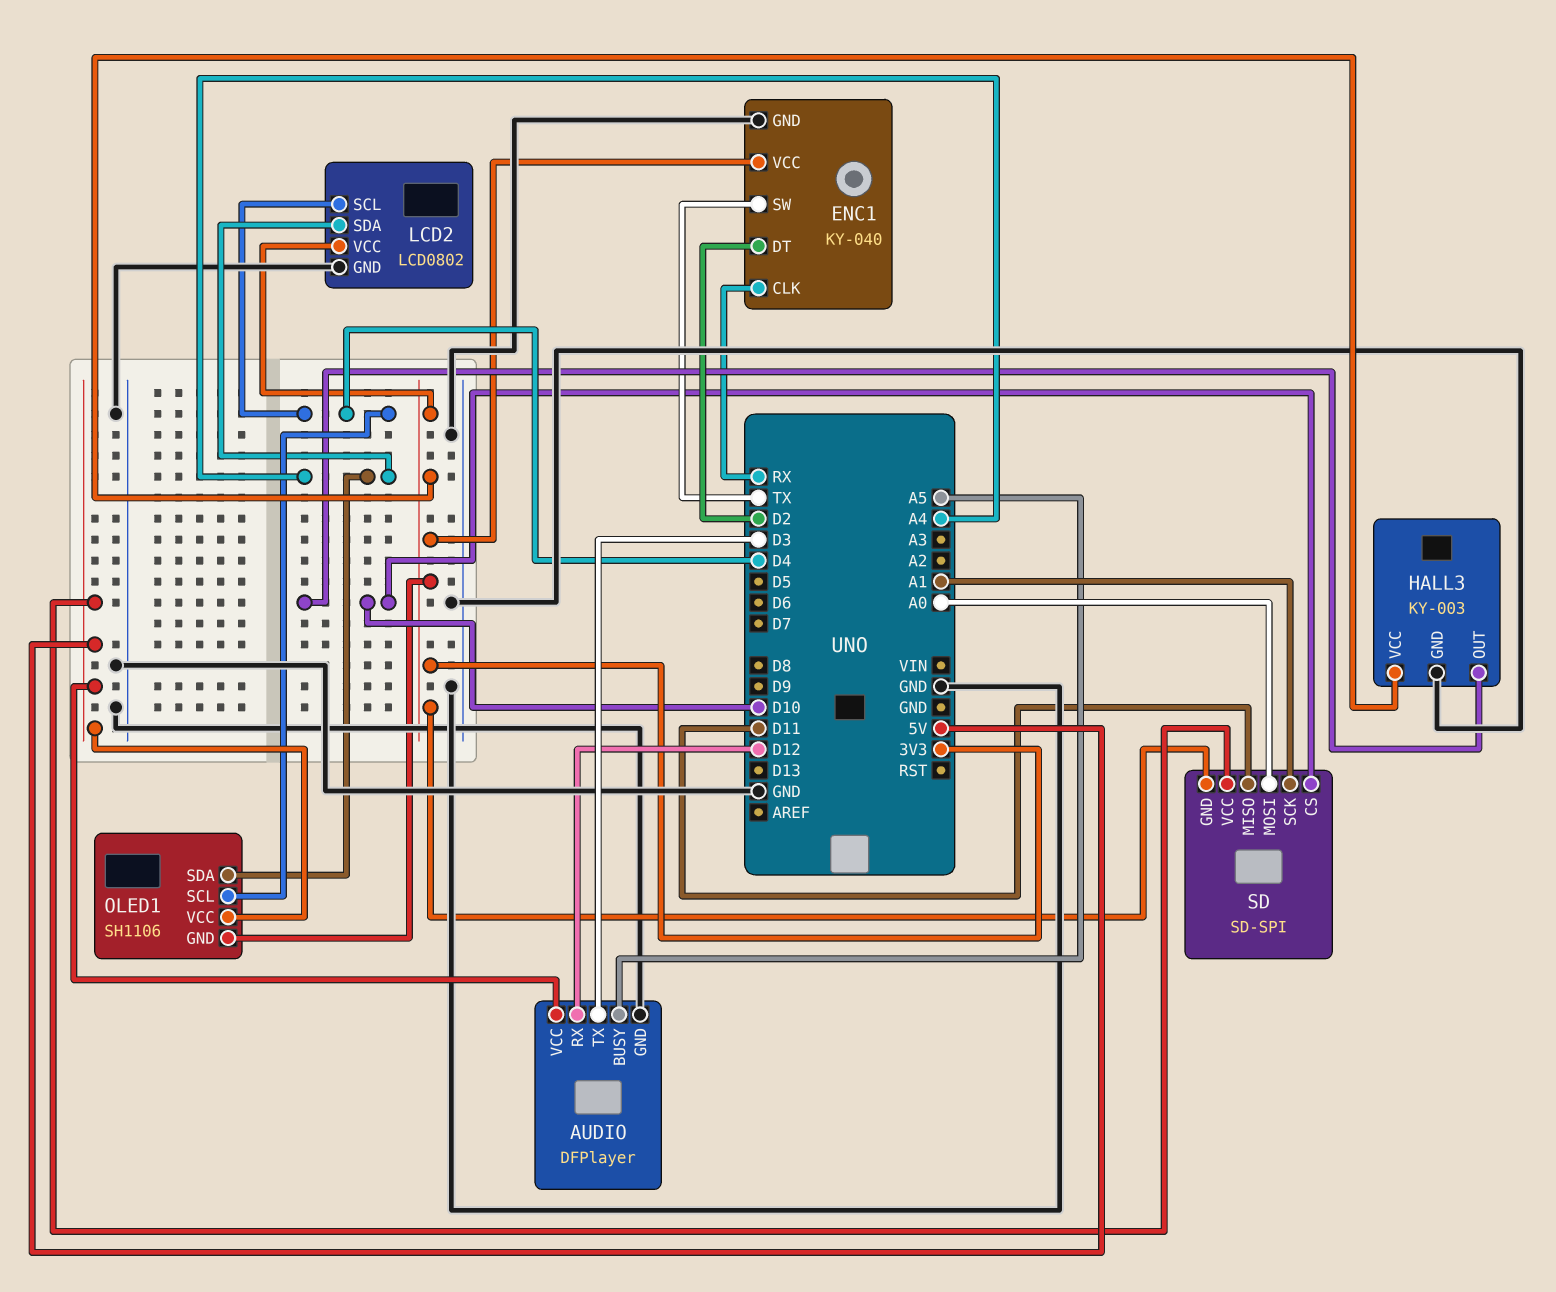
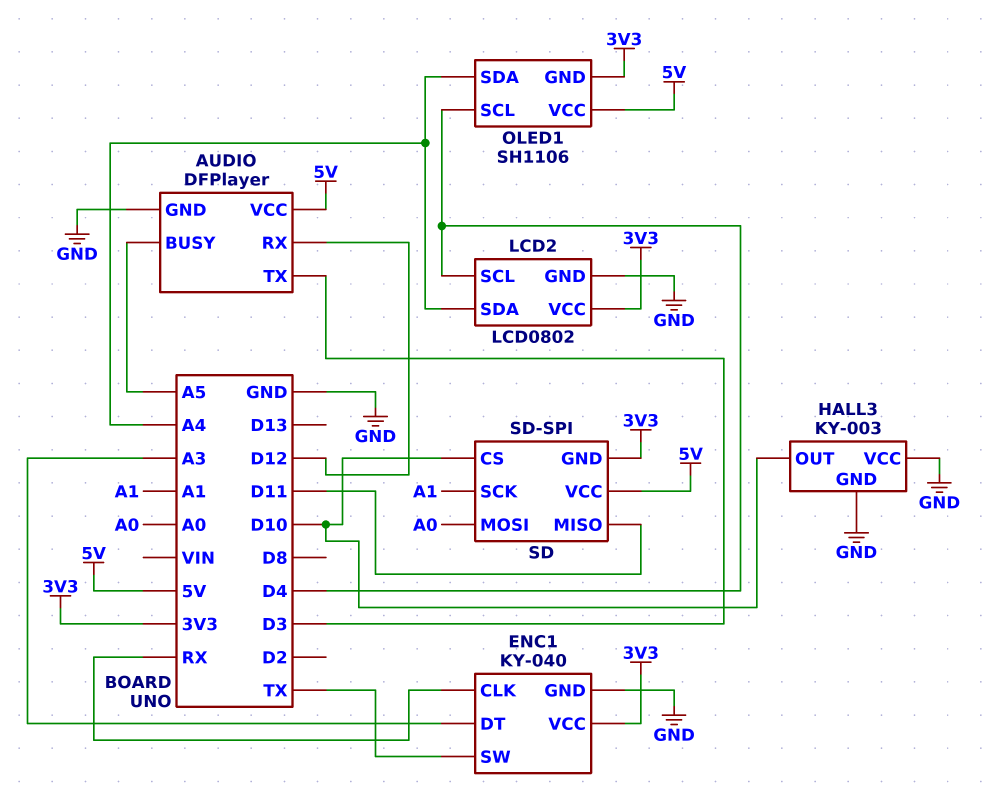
ENC1 pin DT: D2 -> A3
HALL3 pin VCC: 3V3 -> GND

